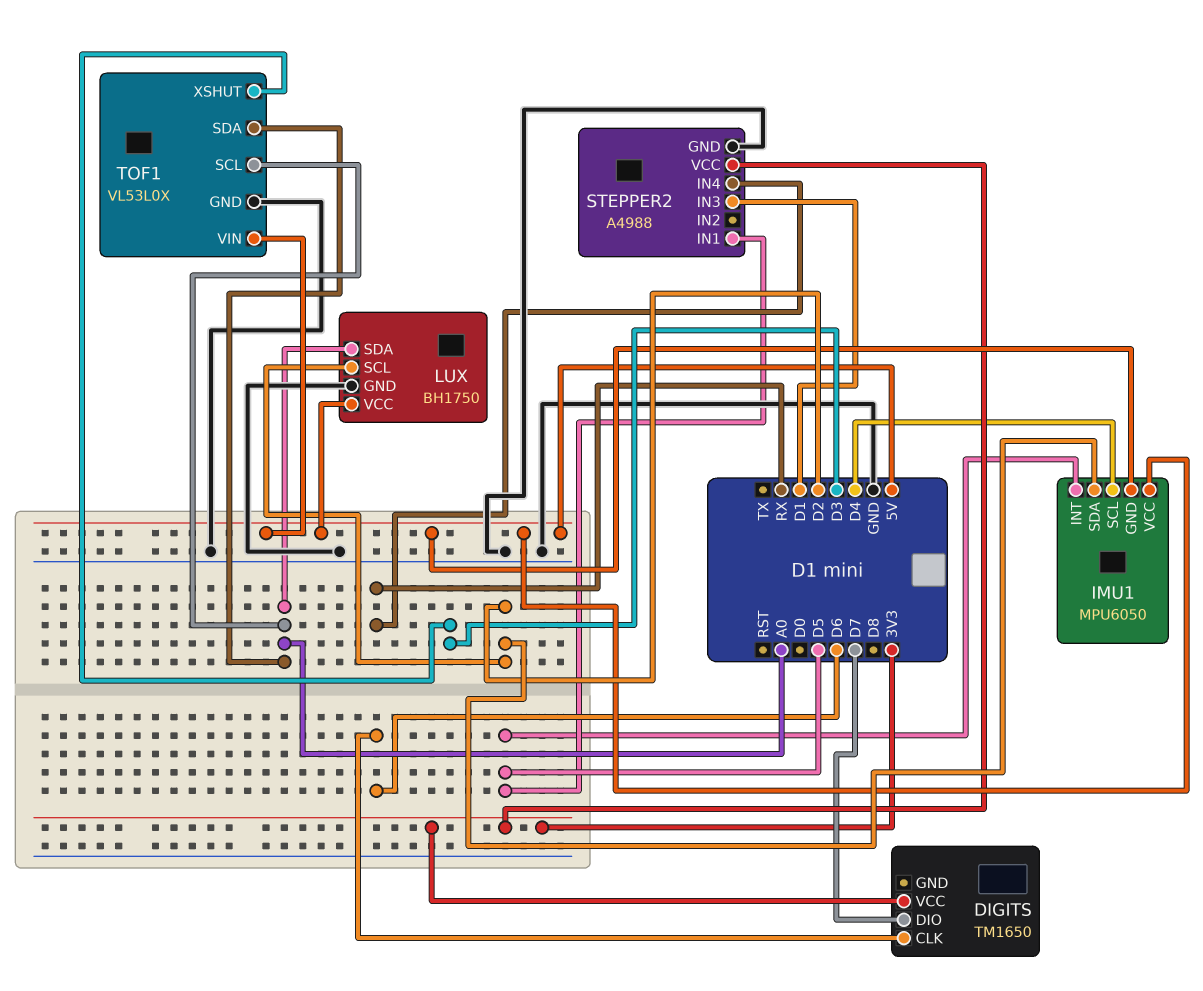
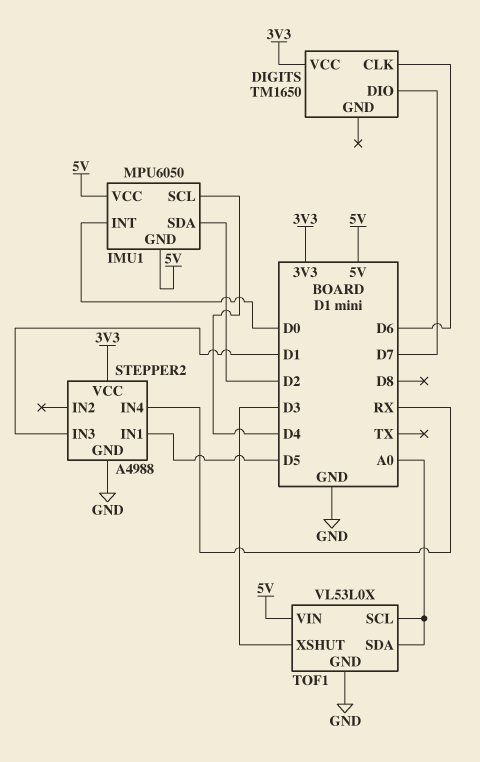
IMU1 pin INT: D5 -> D0
LUX: BH1750 -> none
LUX pin GND: GND -> none
LUX pin SCL: D2 -> none
LUX pin SDA: A0 -> none
LUX pin VCC: 5V -> none

